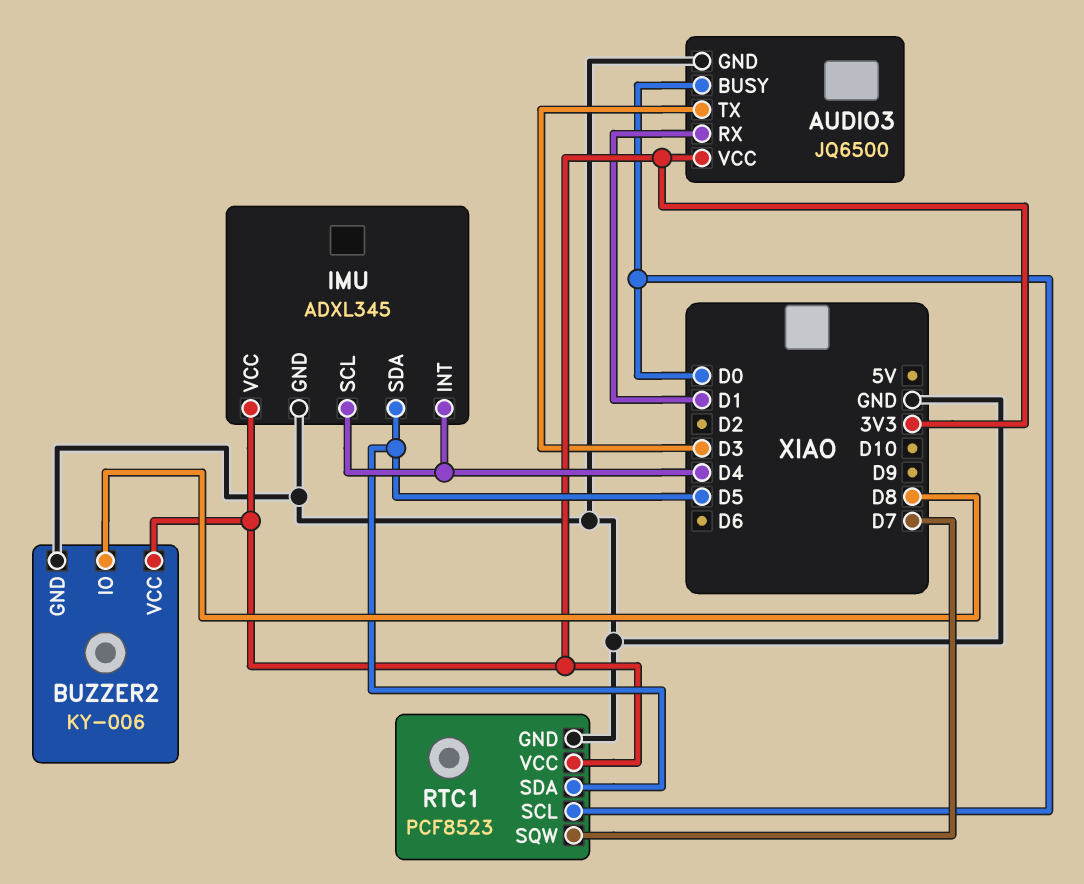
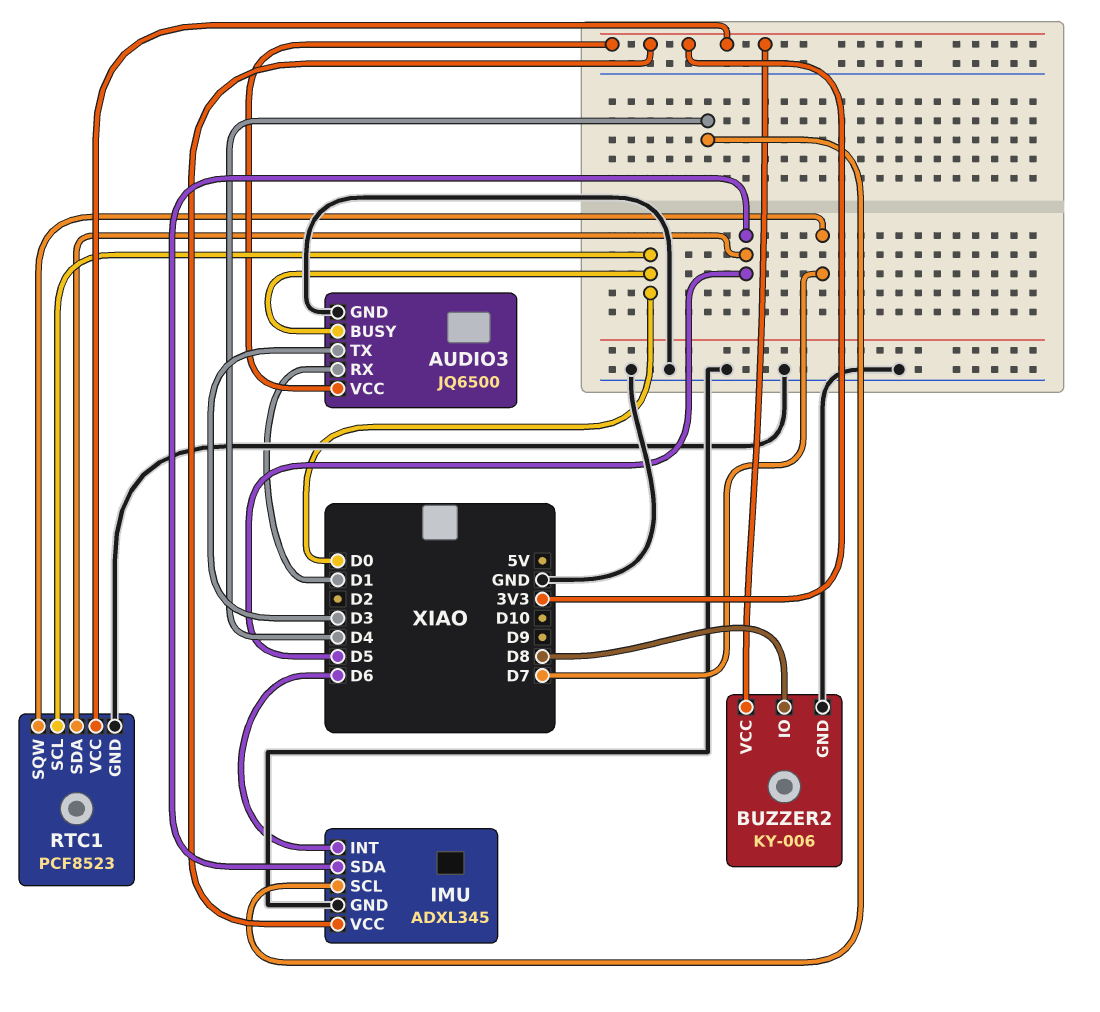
IMU pin INT: D4 -> D6

